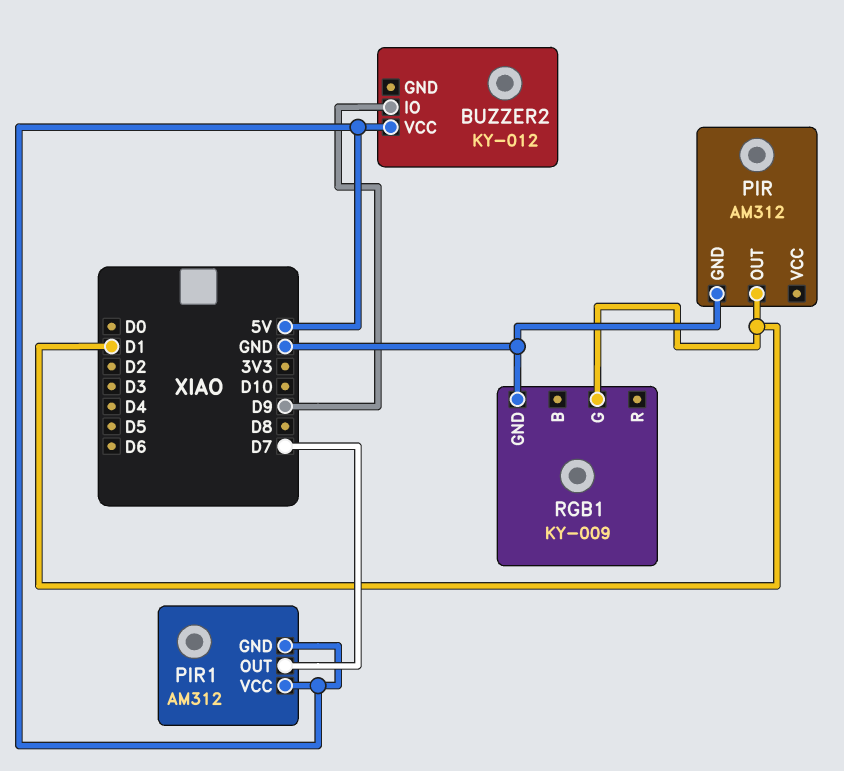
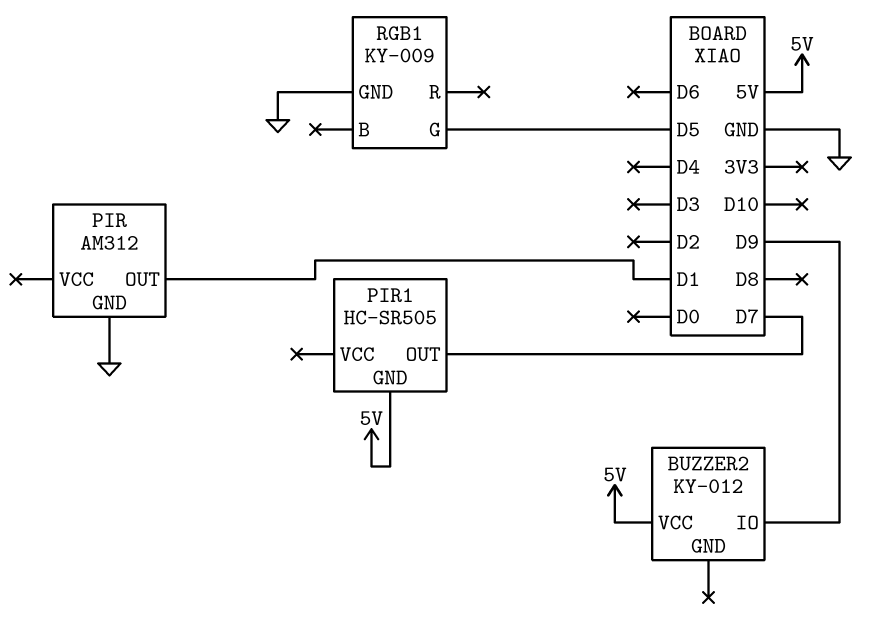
PIR1: AM312 -> HC-SR505
PIR1 pin VCC: 5V -> none
RGB1 pin G: D1 -> D5

